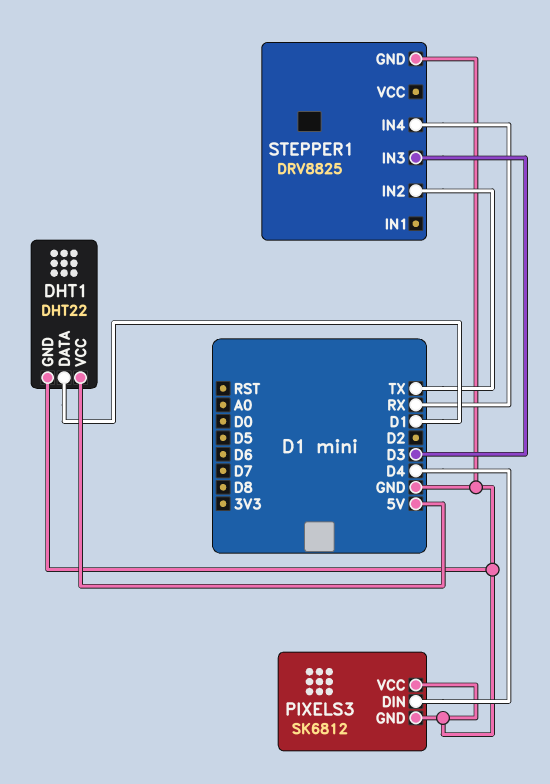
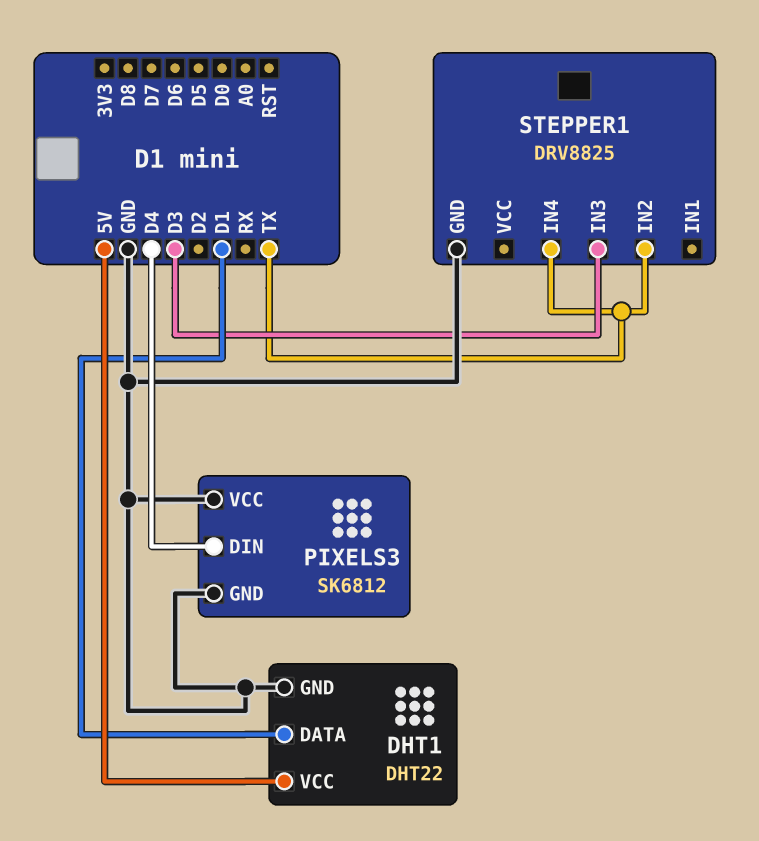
STEPPER1 pin IN4: RX -> TX

